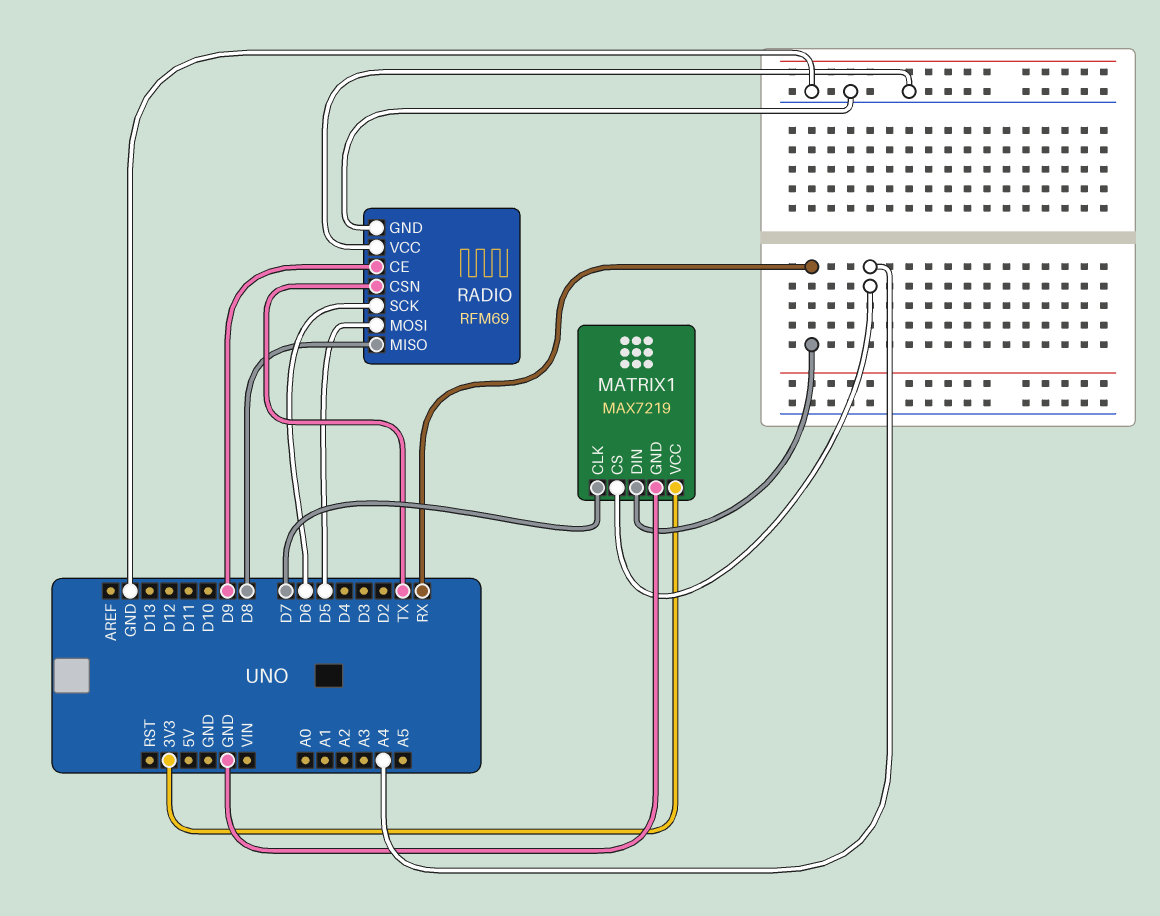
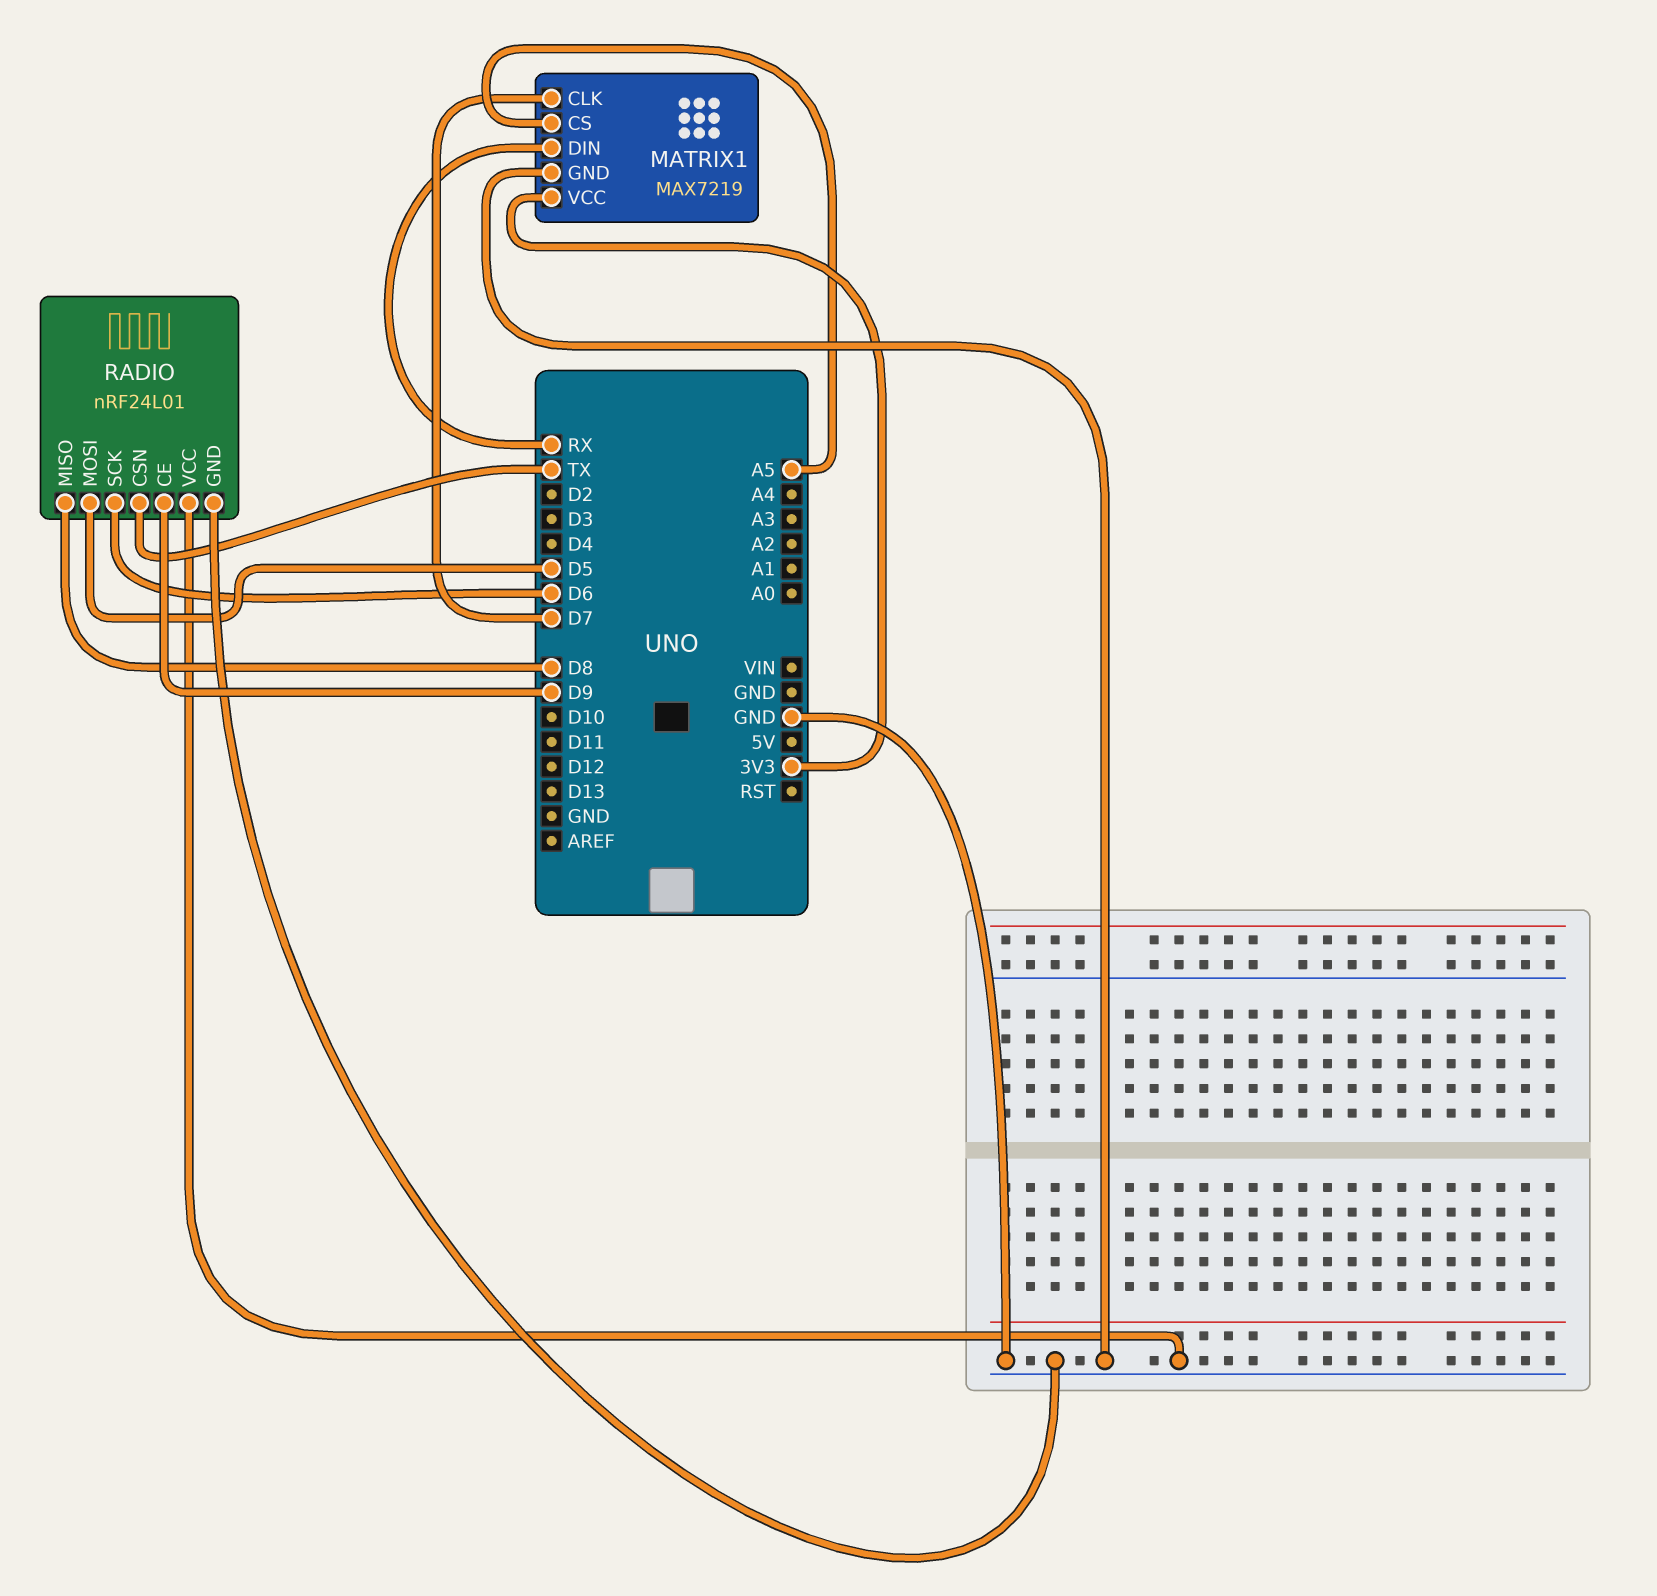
MATRIX1 pin CS: A4 -> A5
RADIO: RFM69 -> nRF24L01

